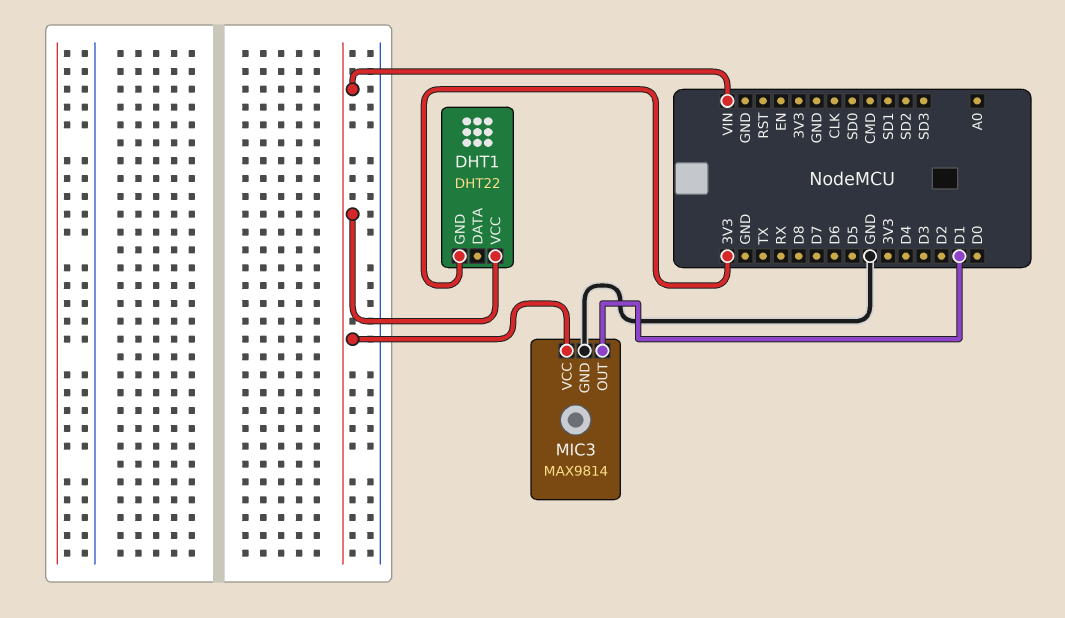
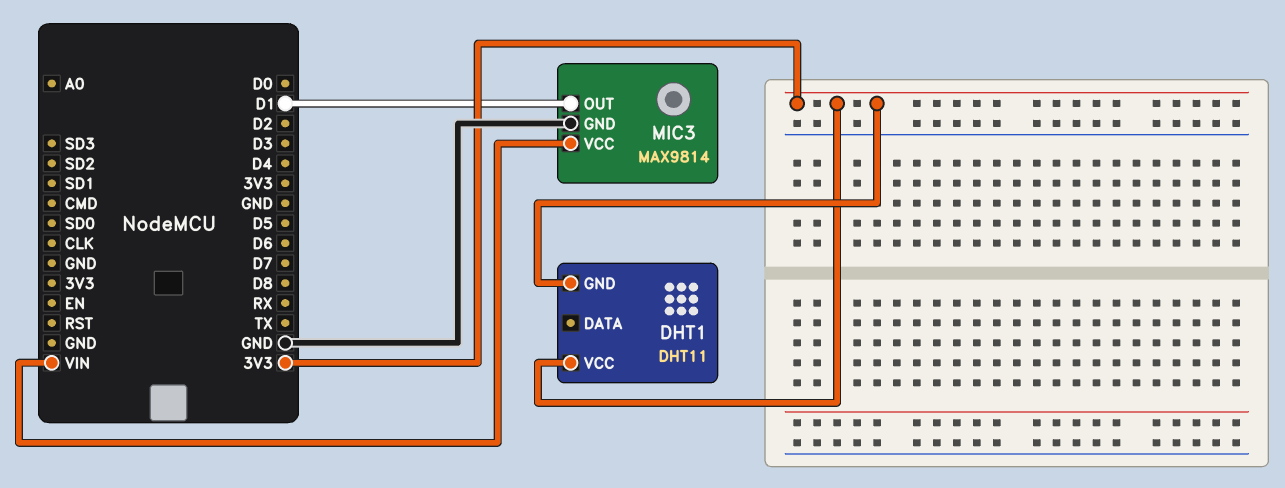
DHT1: DHT22 -> DHT11
DHT1 pin VCC: VIN -> 3V3

